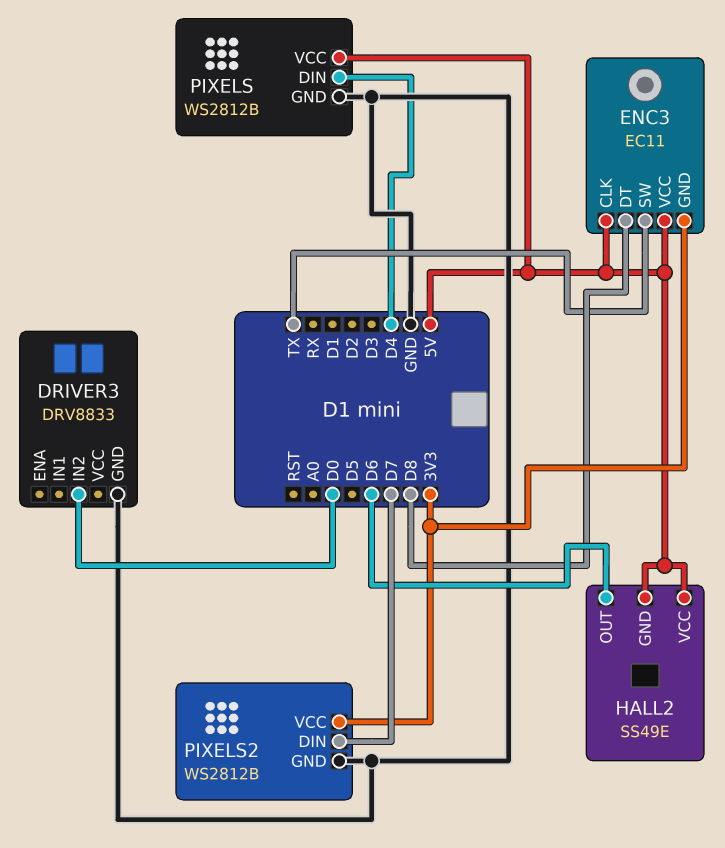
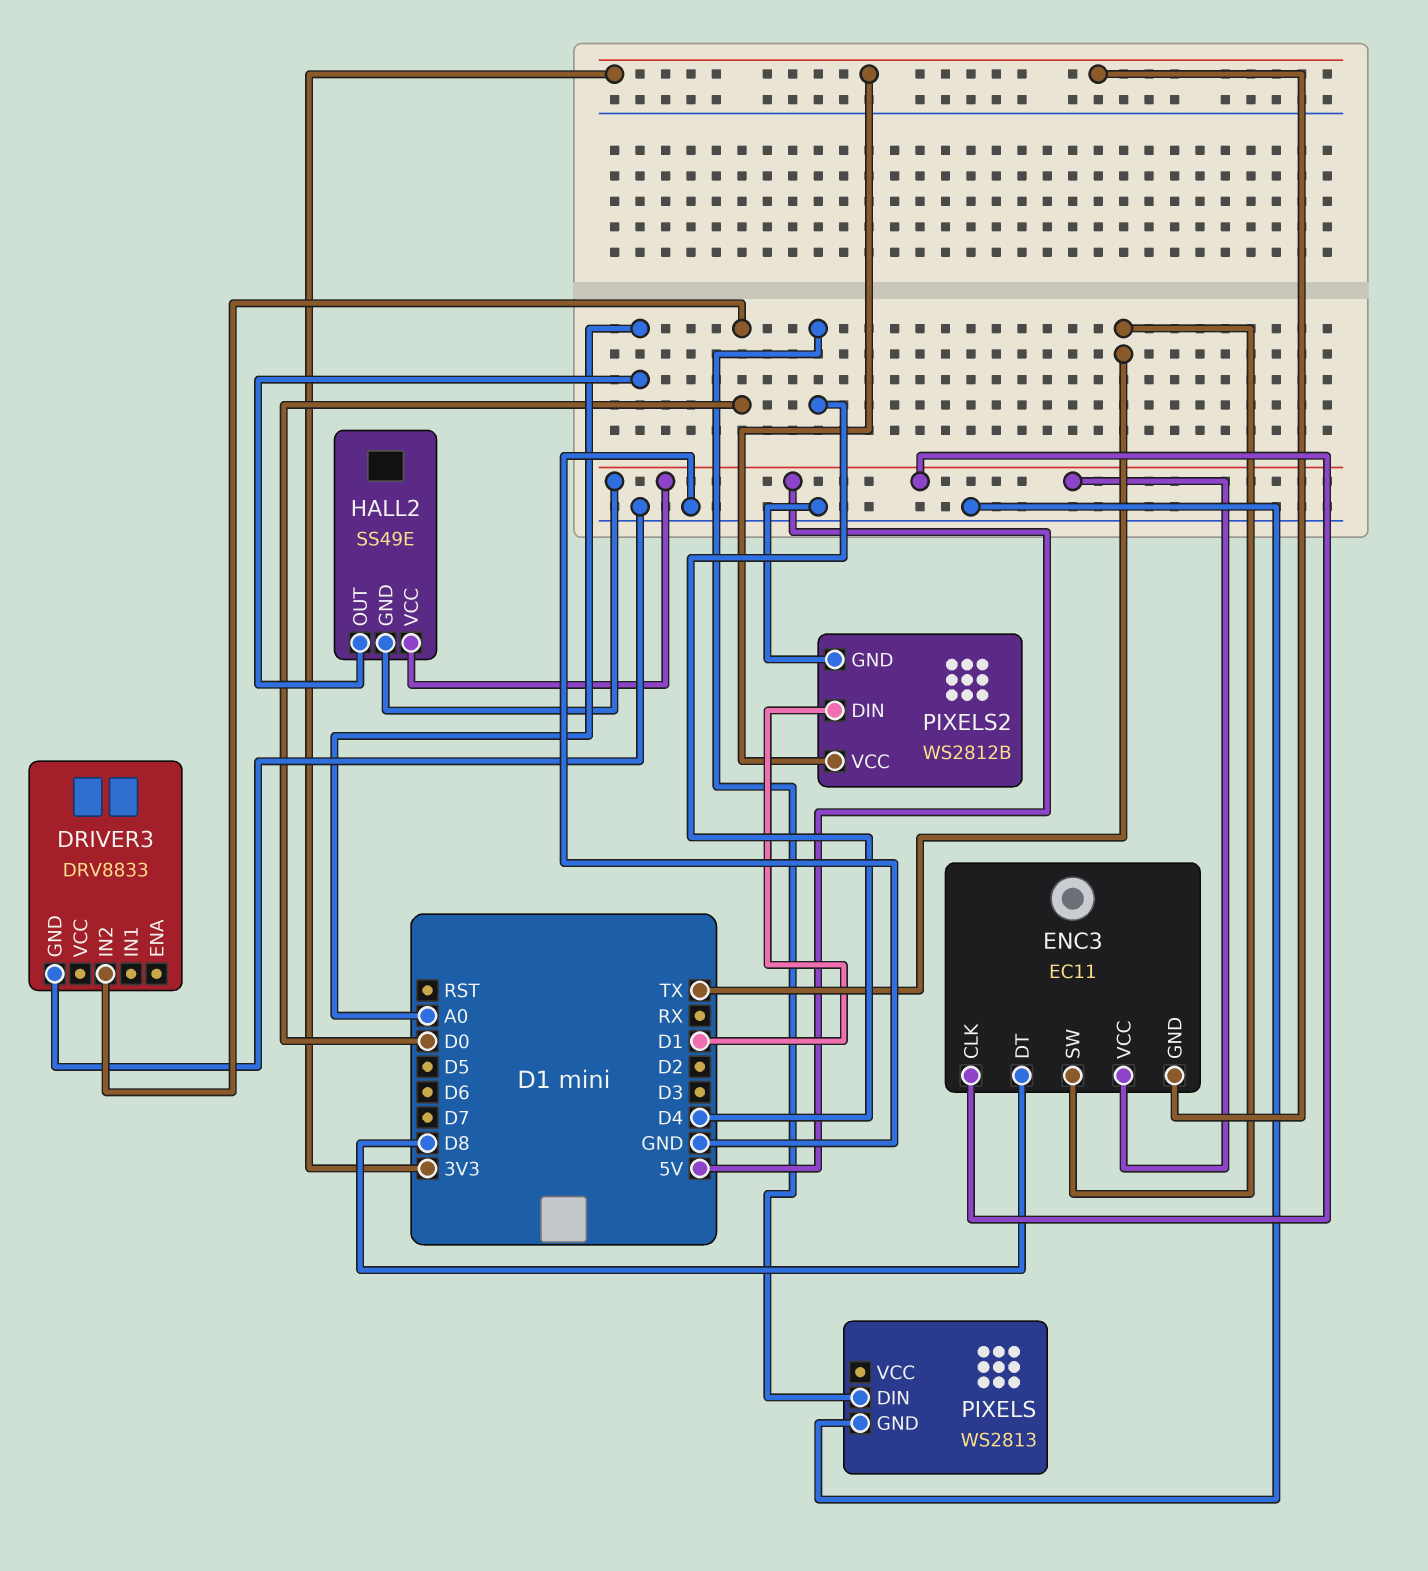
HALL2 pin OUT: D6 -> A0
PIXELS: WS2812B -> WS2813
PIXELS pin VCC: 5V -> none
PIXELS2 pin DIN: D7 -> D1

